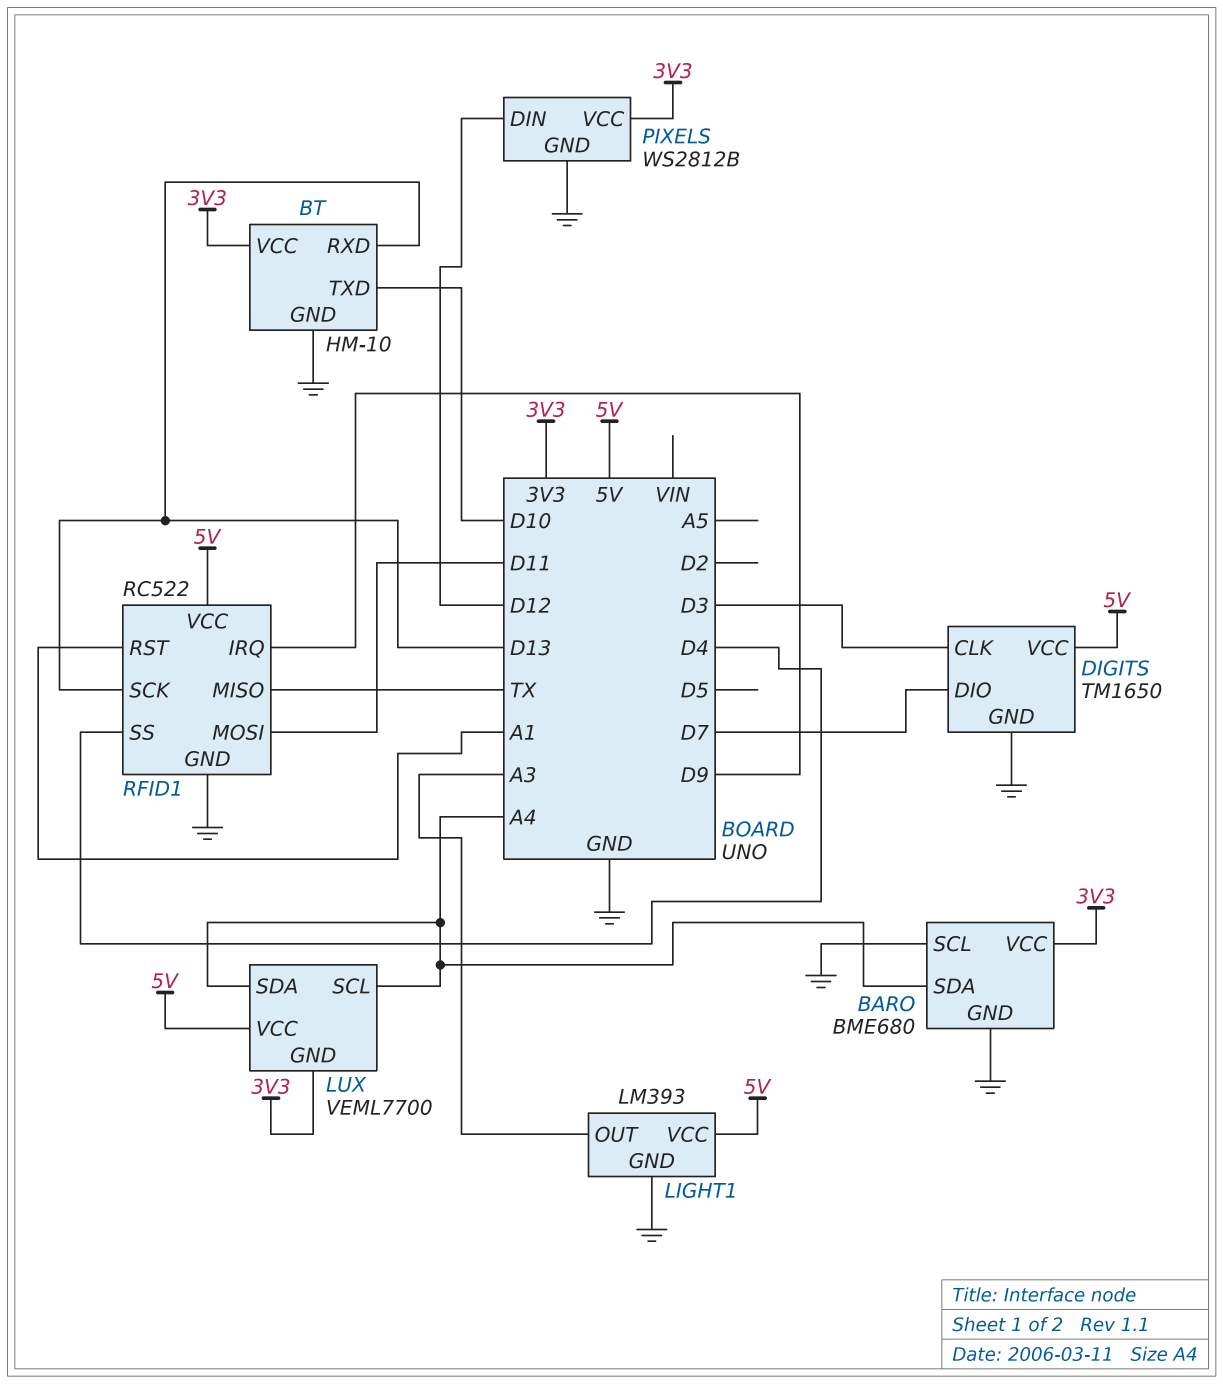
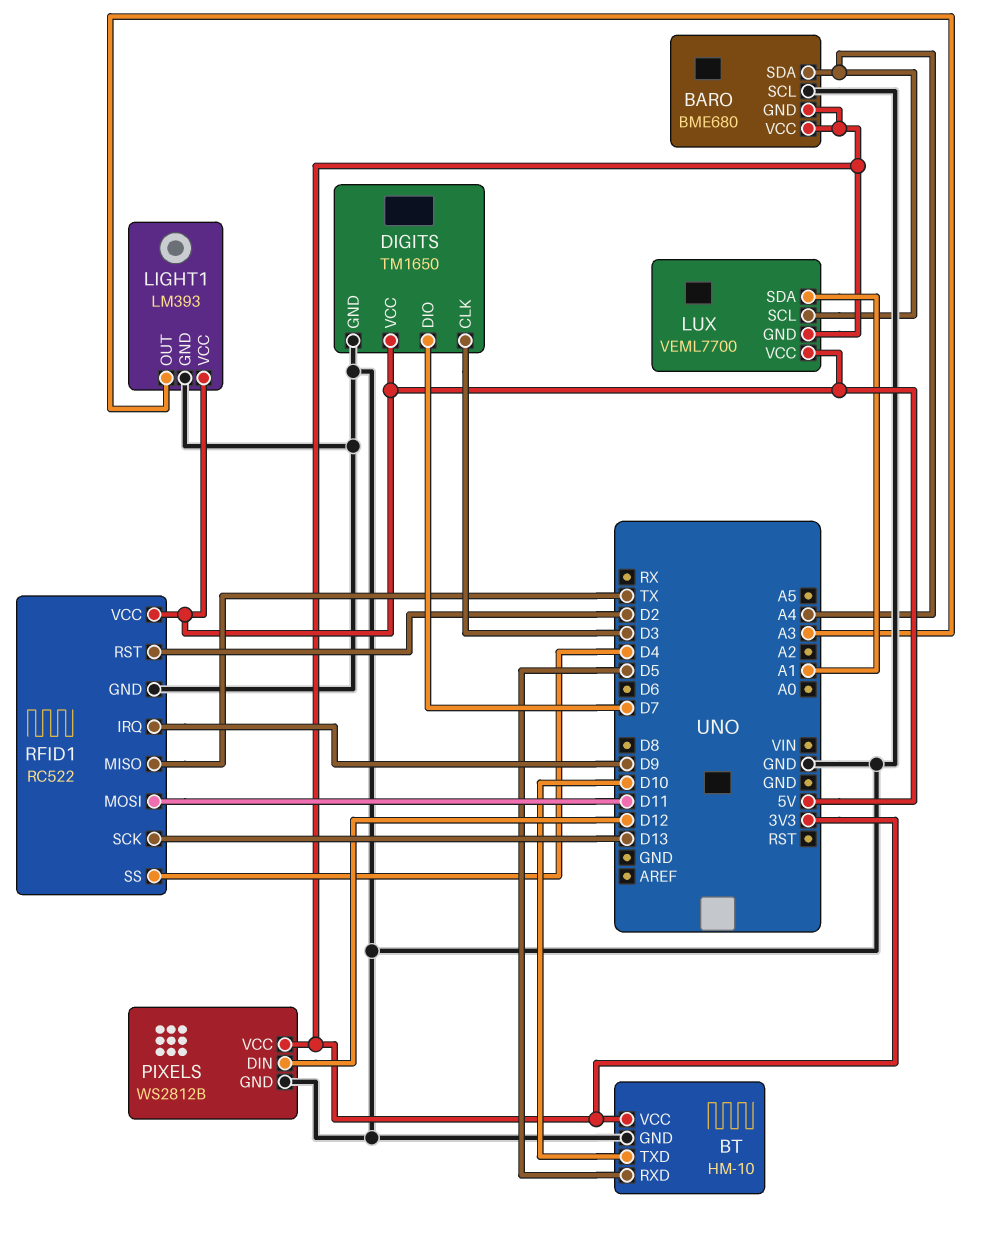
BARO pin GND: GND -> 3V3
BT pin RXD: D13 -> D5
LUX pin SDA: A4 -> A1
RFID1 pin RST: A1 -> D2

